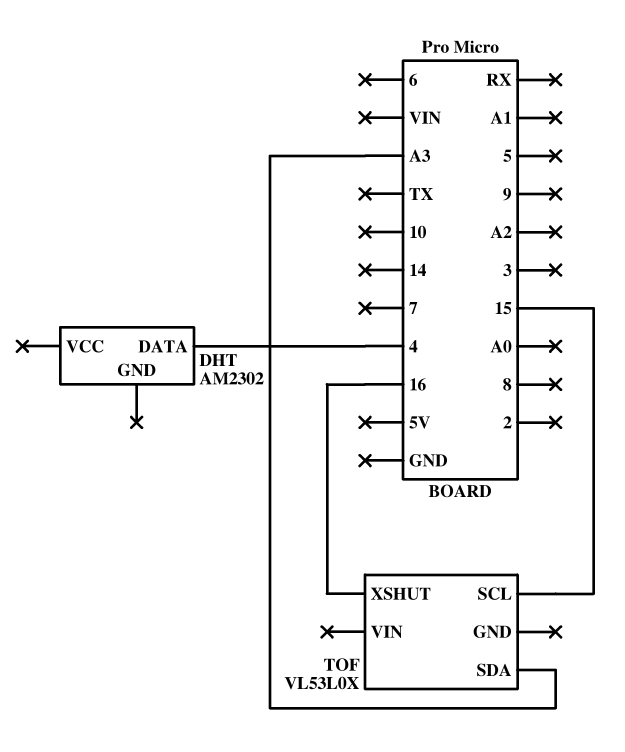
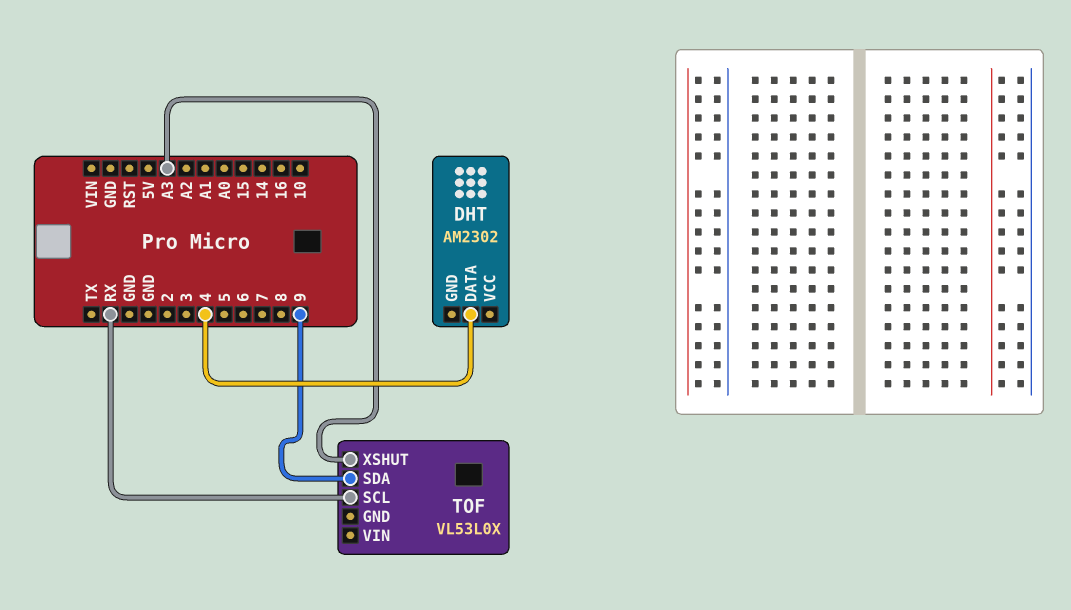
TOF pin SCL: 15 -> RX
TOF pin SDA: A3 -> 9
TOF pin XSHUT: 16 -> A3

